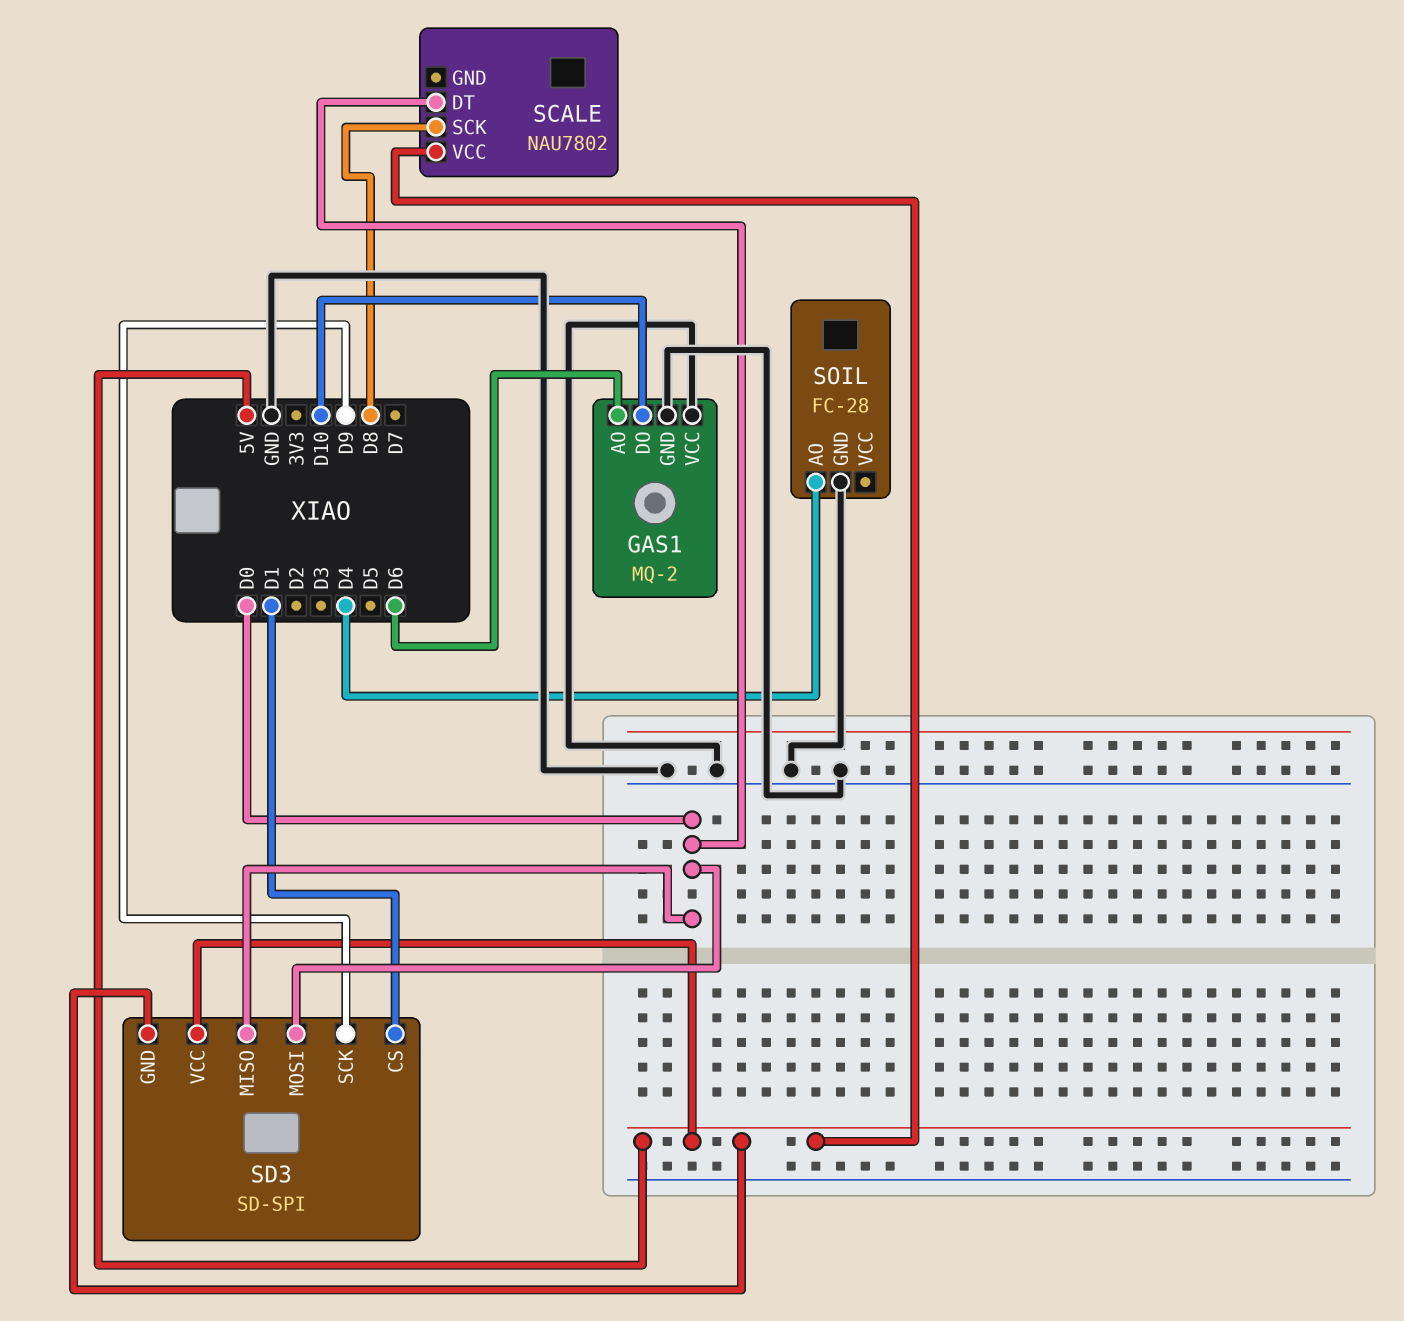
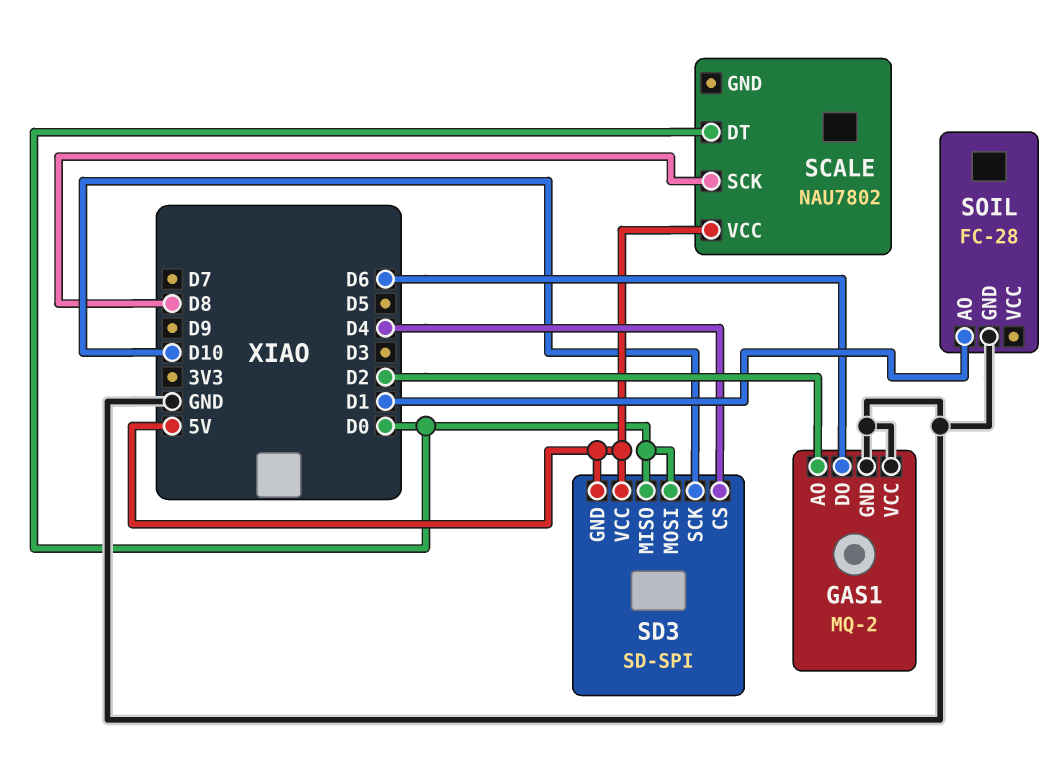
GAS1 pin AO: D6 -> D2
GAS1 pin DO: D10 -> D6
SD3 pin CS: D1 -> D4
SD3 pin SCK: D9 -> D10
SOIL pin AO: D4 -> D1

